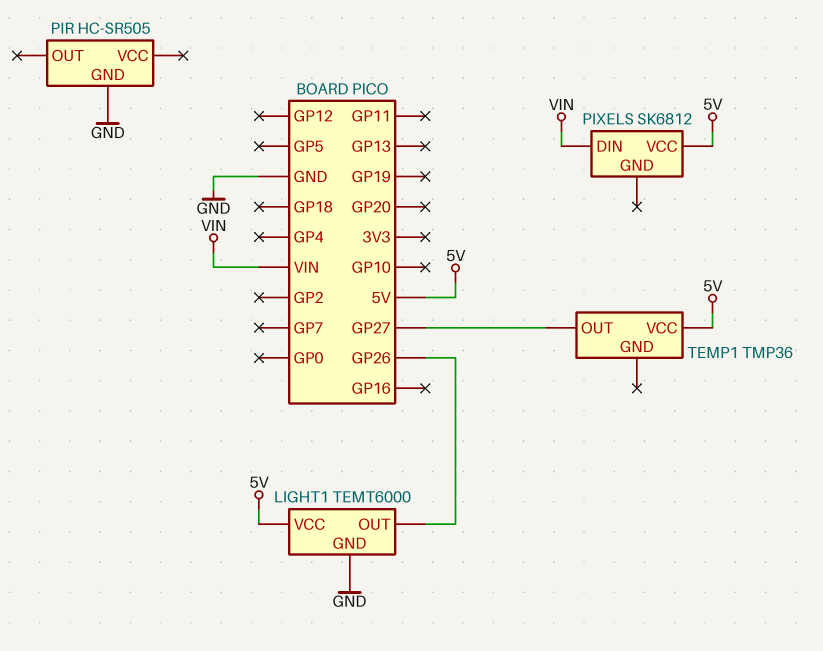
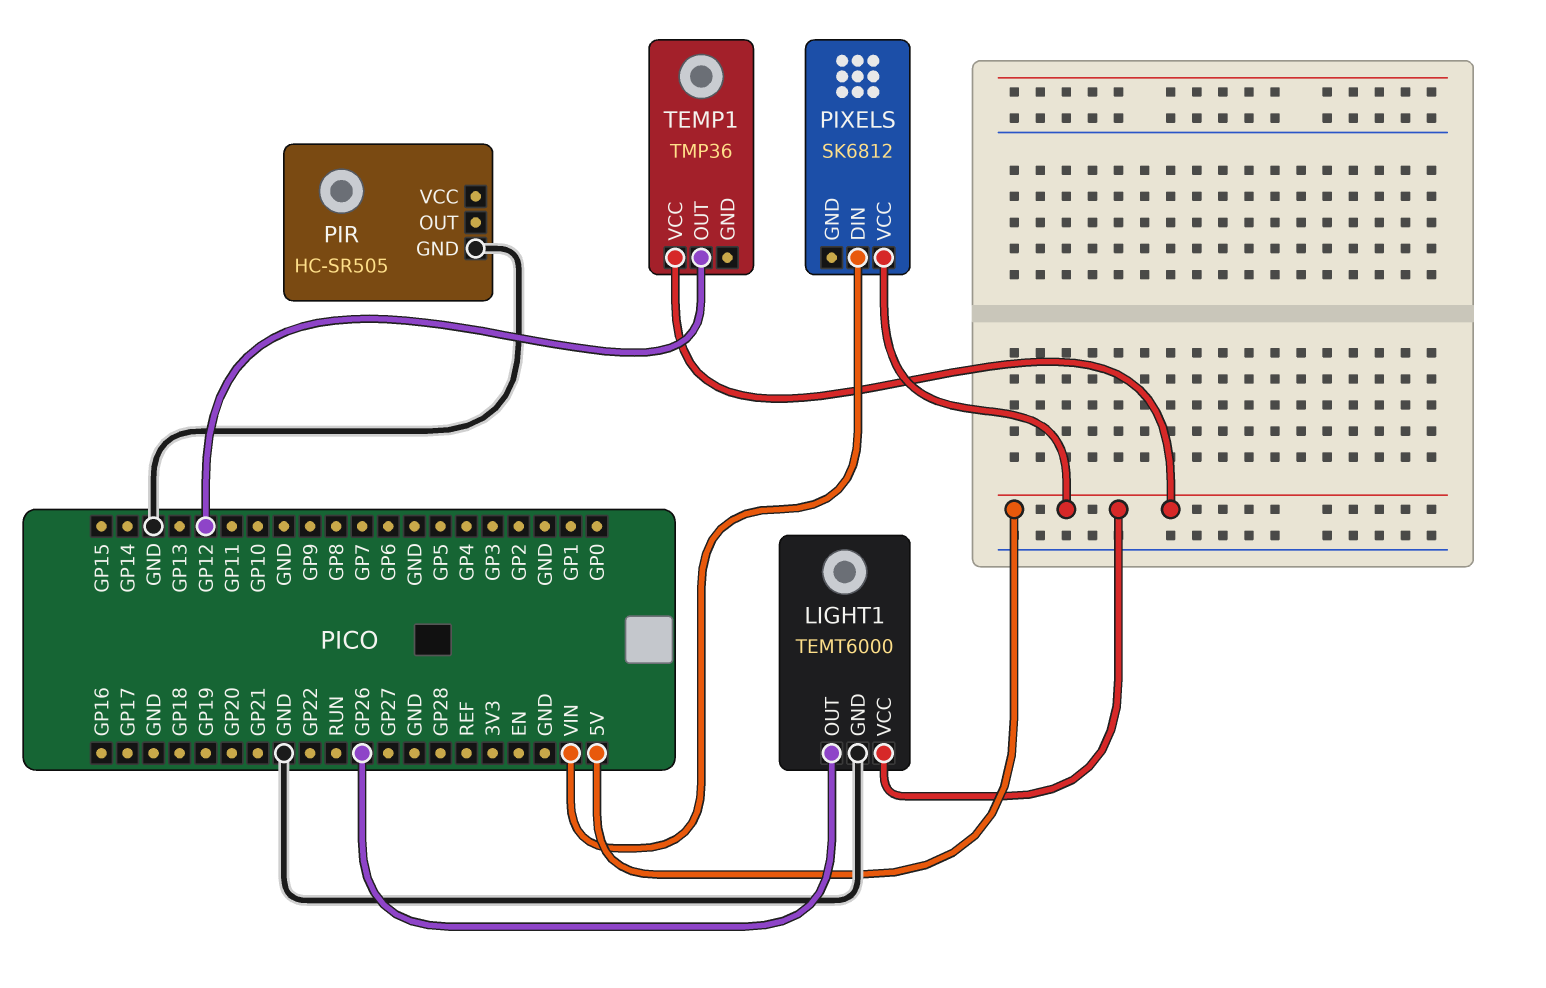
TEMP1 pin OUT: GP27 -> GP12

